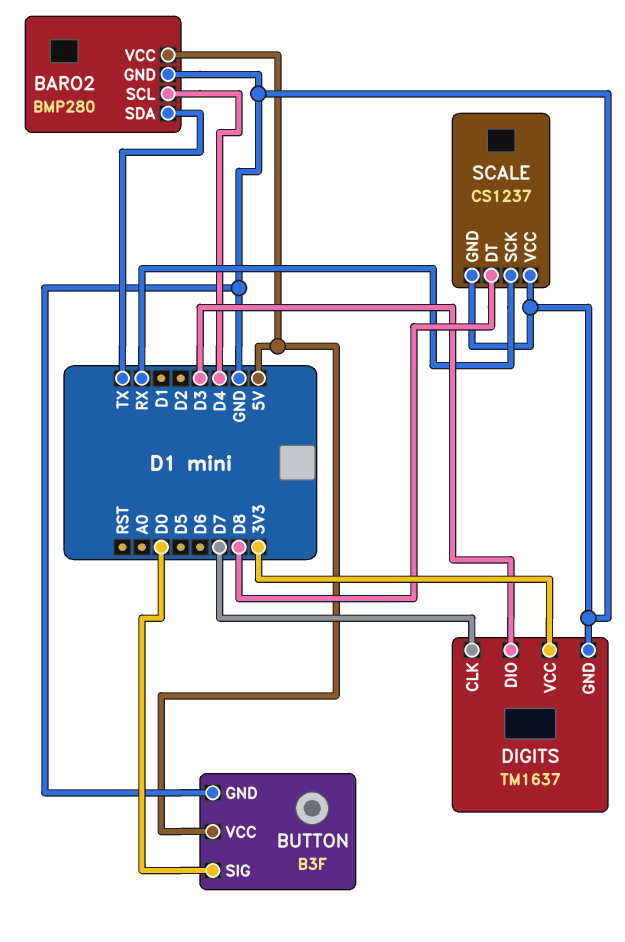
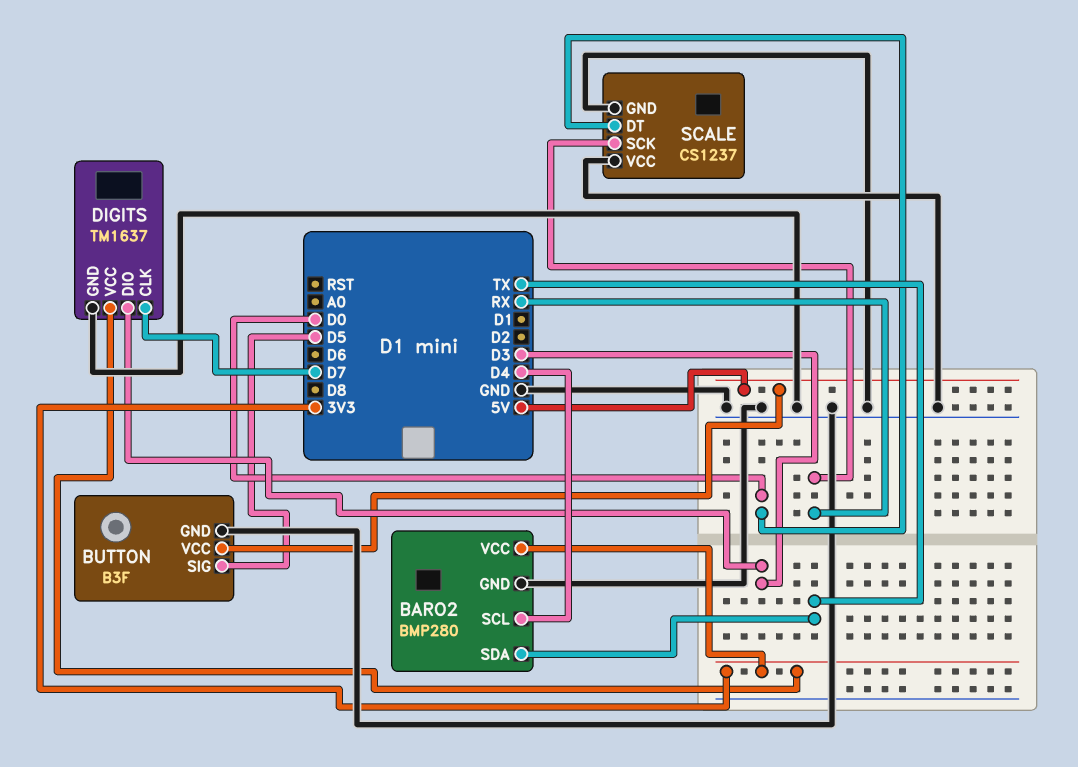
BARO2 pin VCC: 5V -> 3V3
BUTTON pin SIG: D0 -> D5
SCALE pin DT: D8 -> D0

